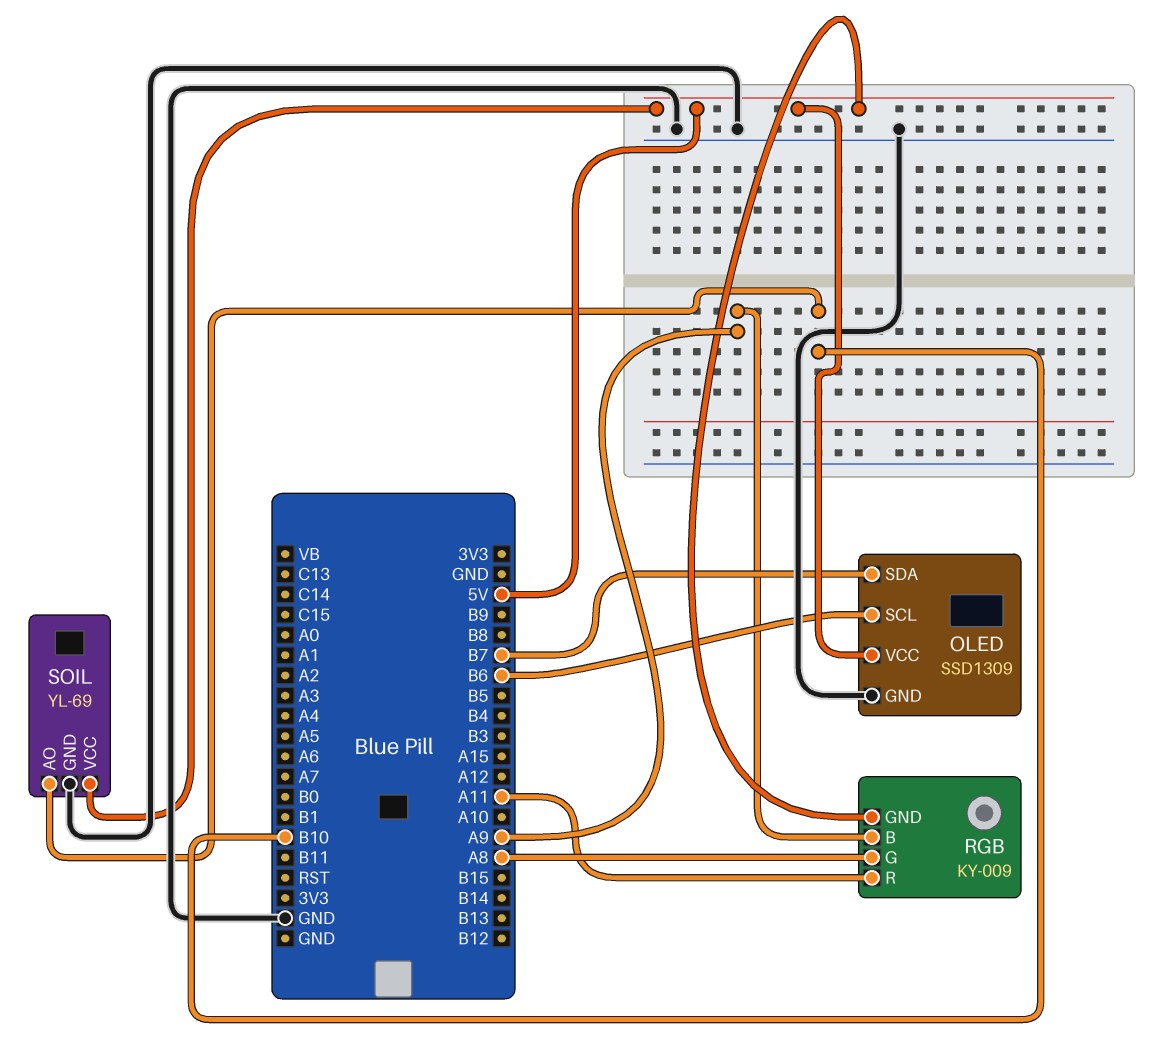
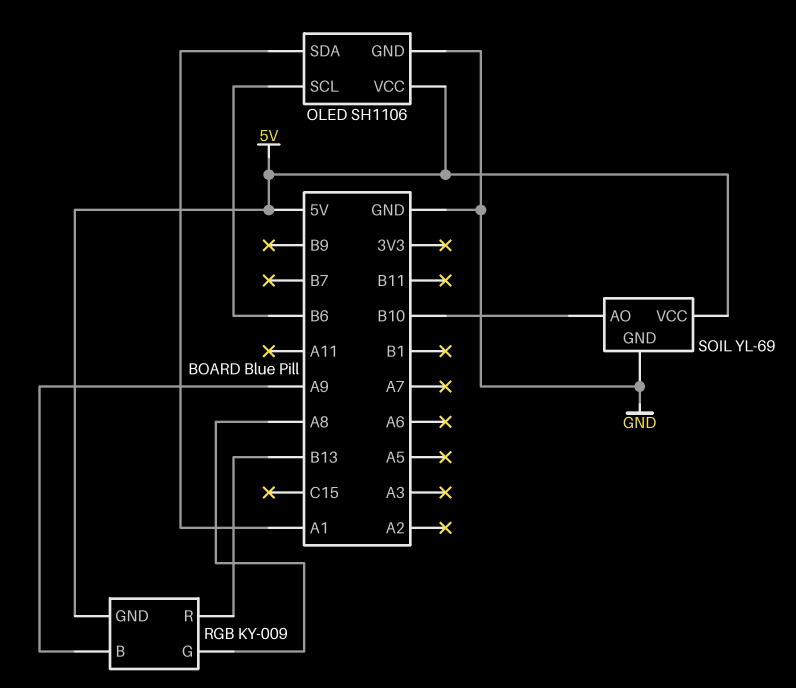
OLED: SSD1309 -> SH1106
OLED pin SDA: B7 -> A1
RGB pin R: A11 -> B13

